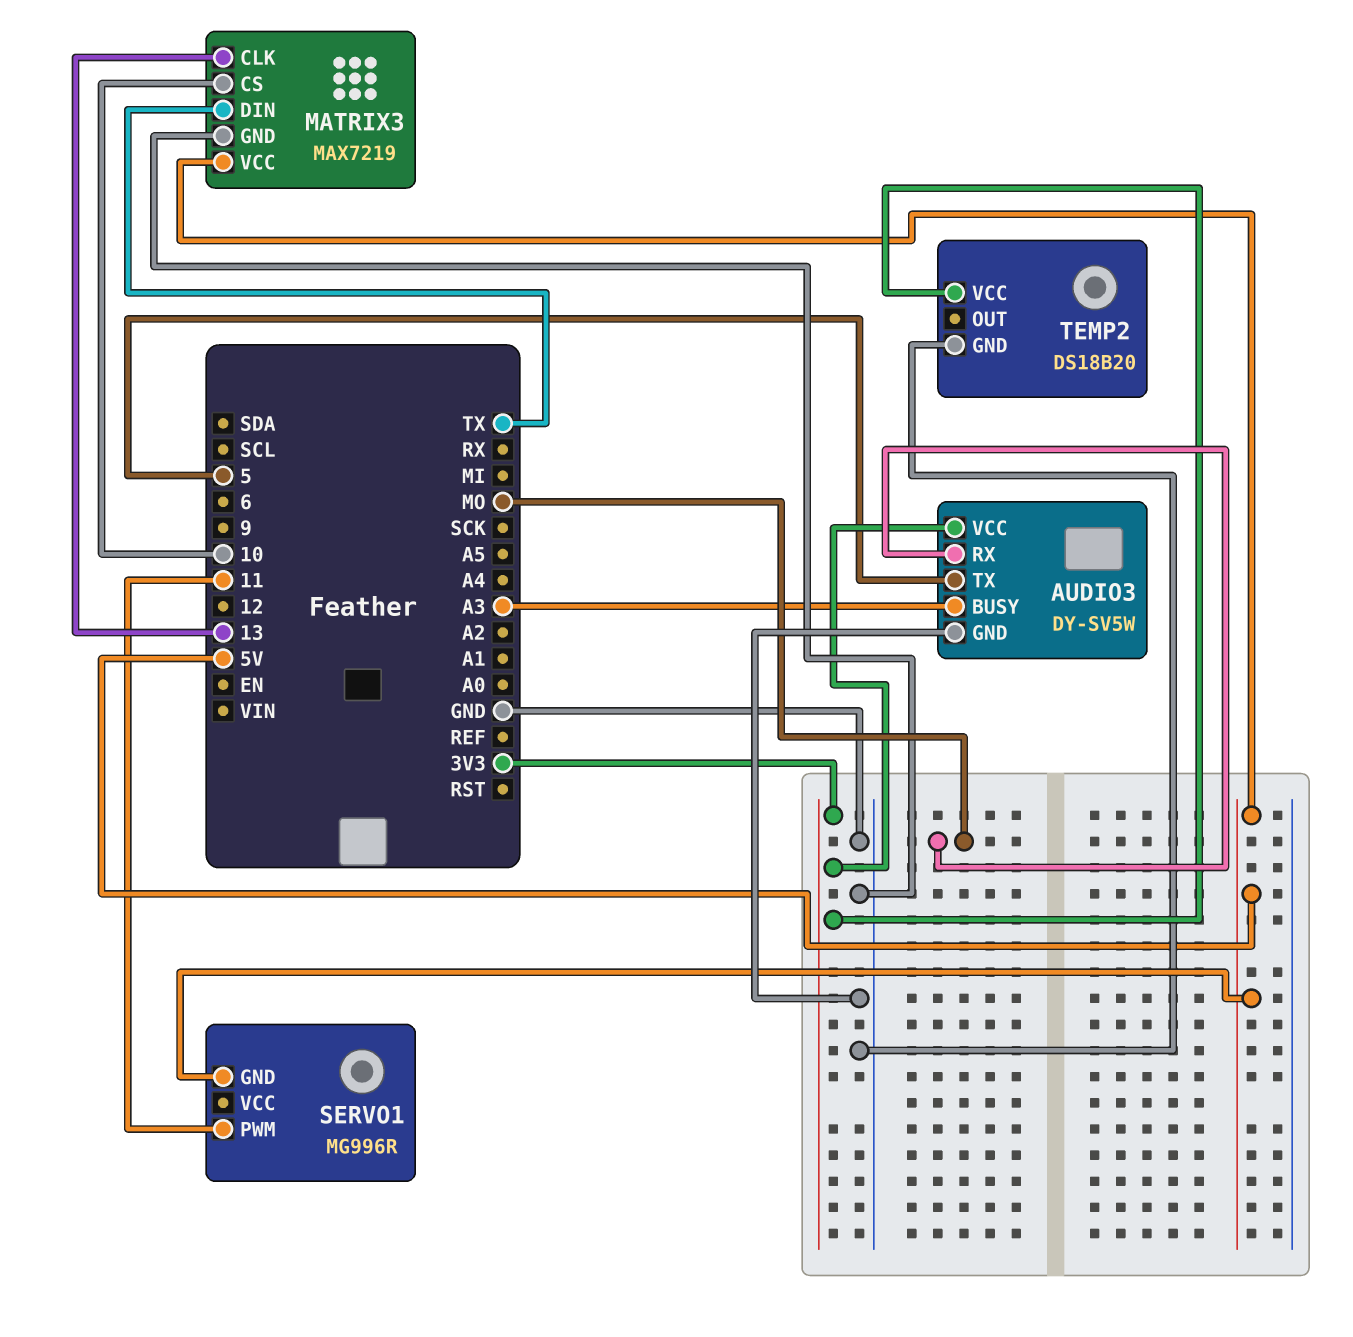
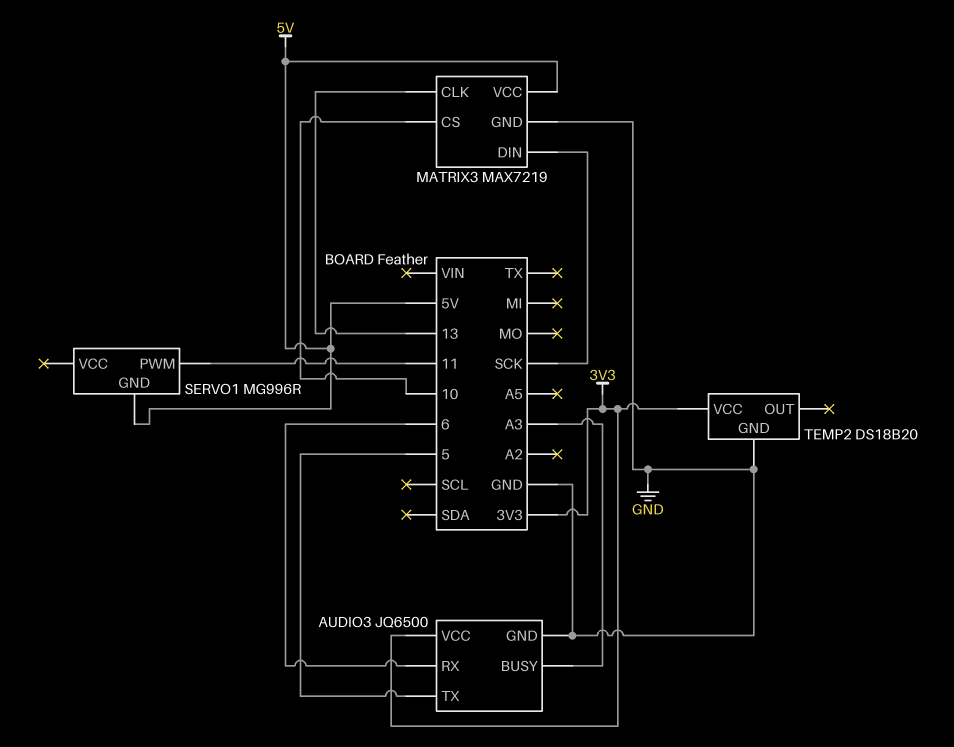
AUDIO3: DY-SV5W -> JQ6500
AUDIO3 pin RX: MO -> 6
MATRIX3 pin DIN: TX -> SCK

